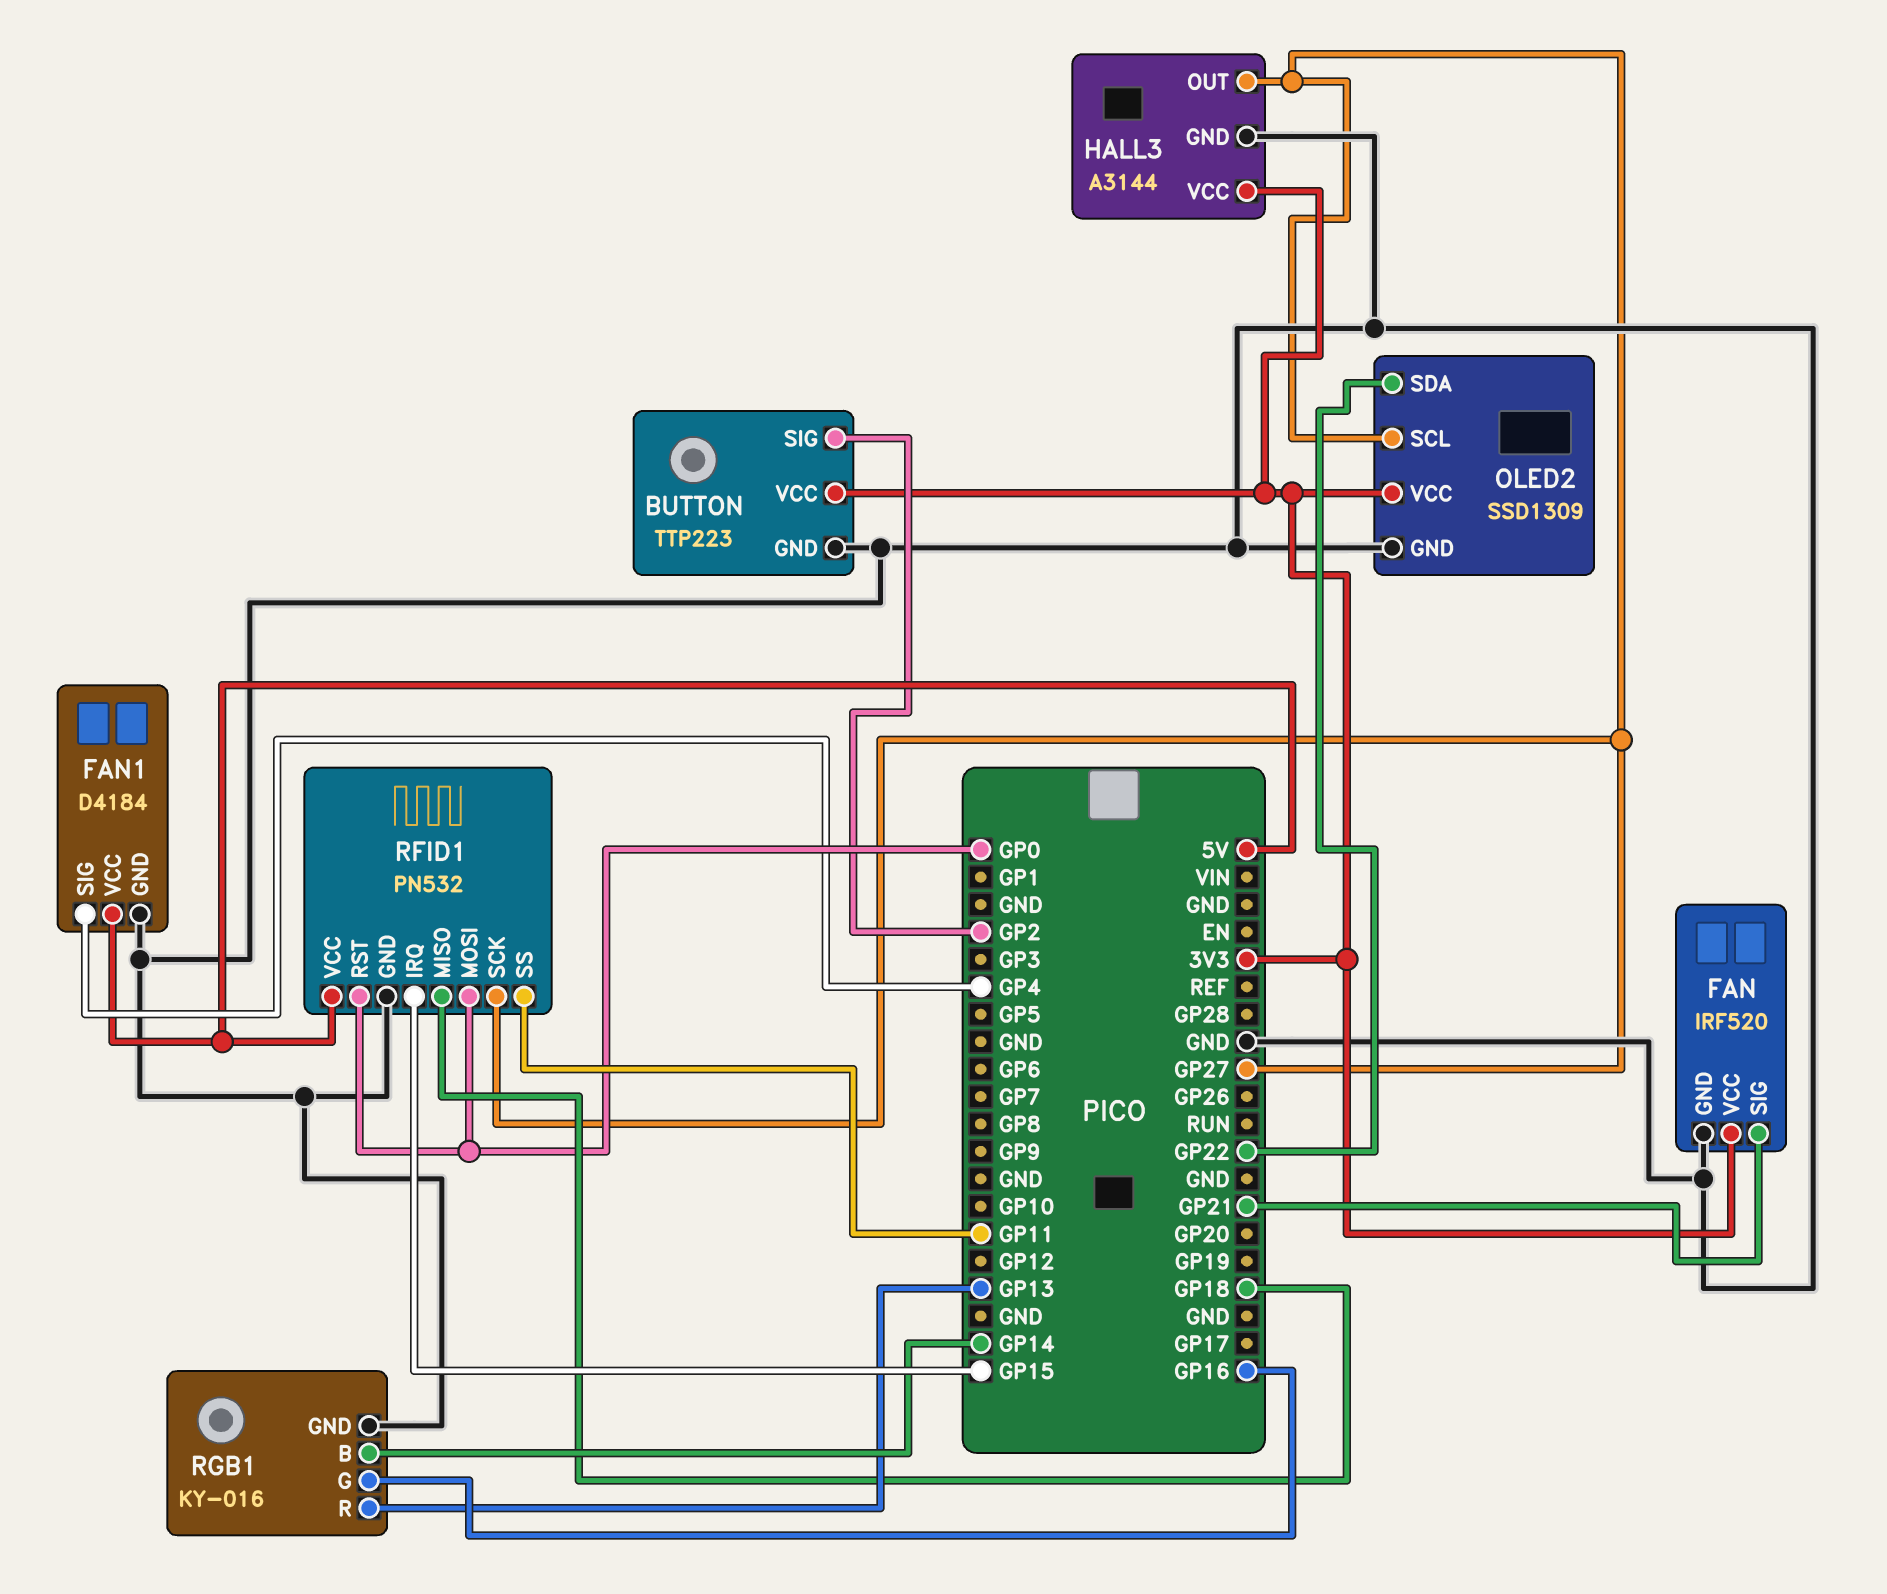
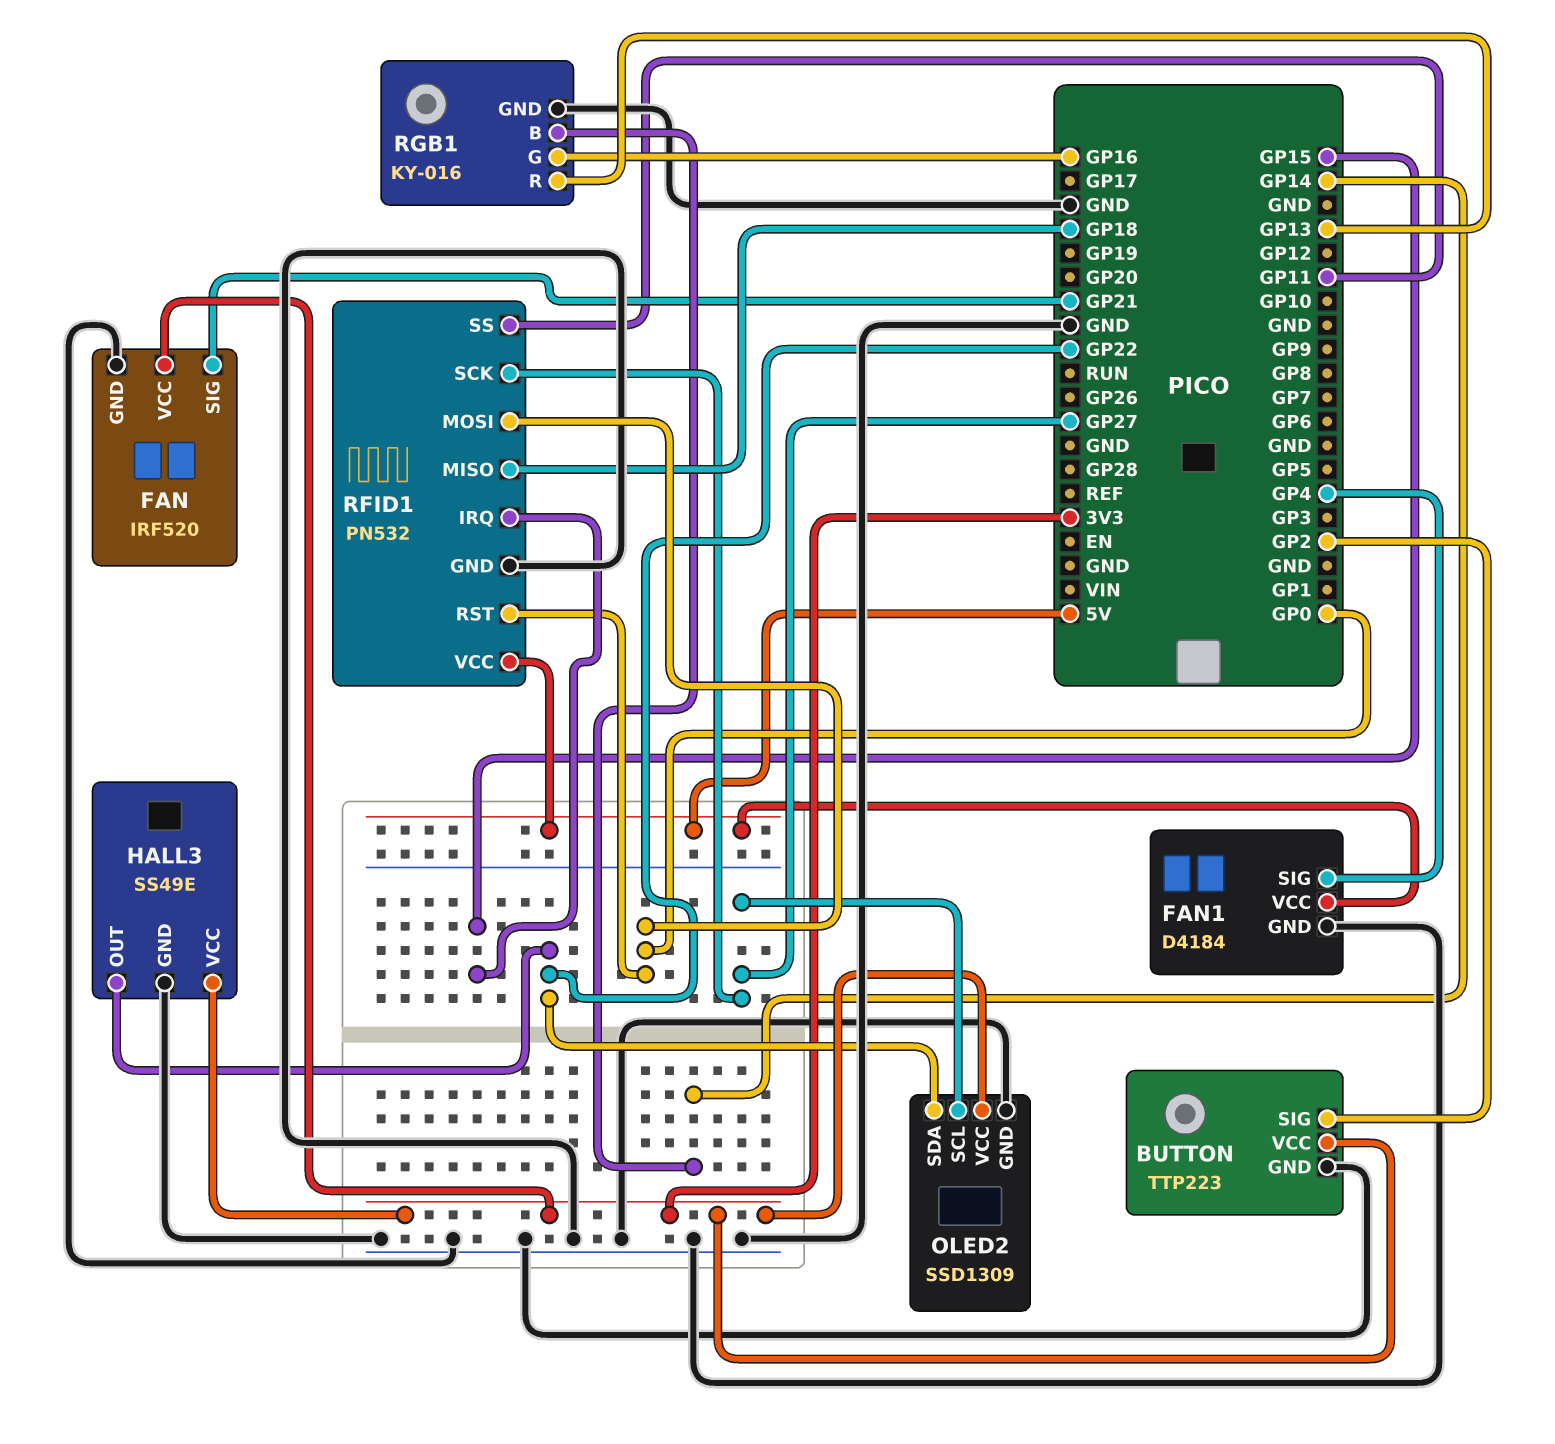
HALL3: A3144 -> SS49E
HALL3 pin OUT: GP27 -> GP22

